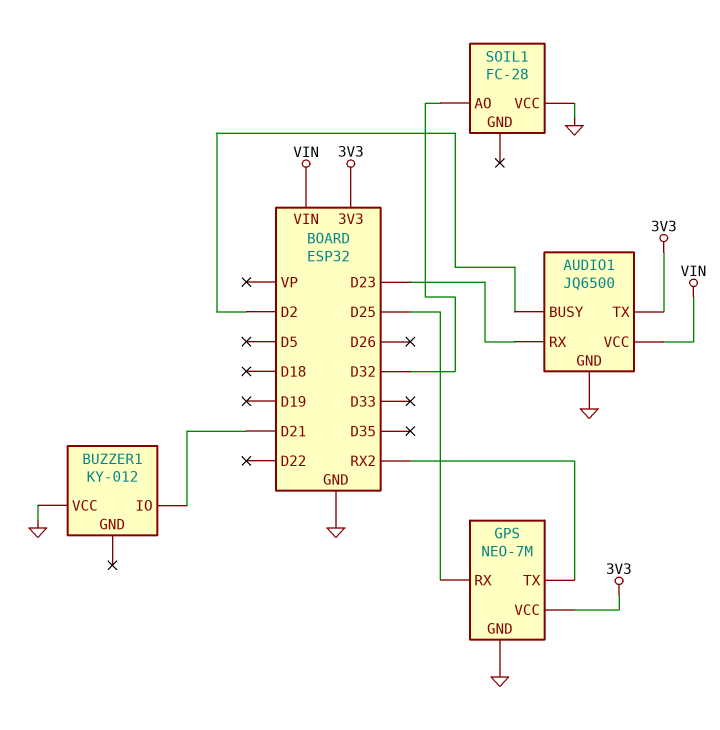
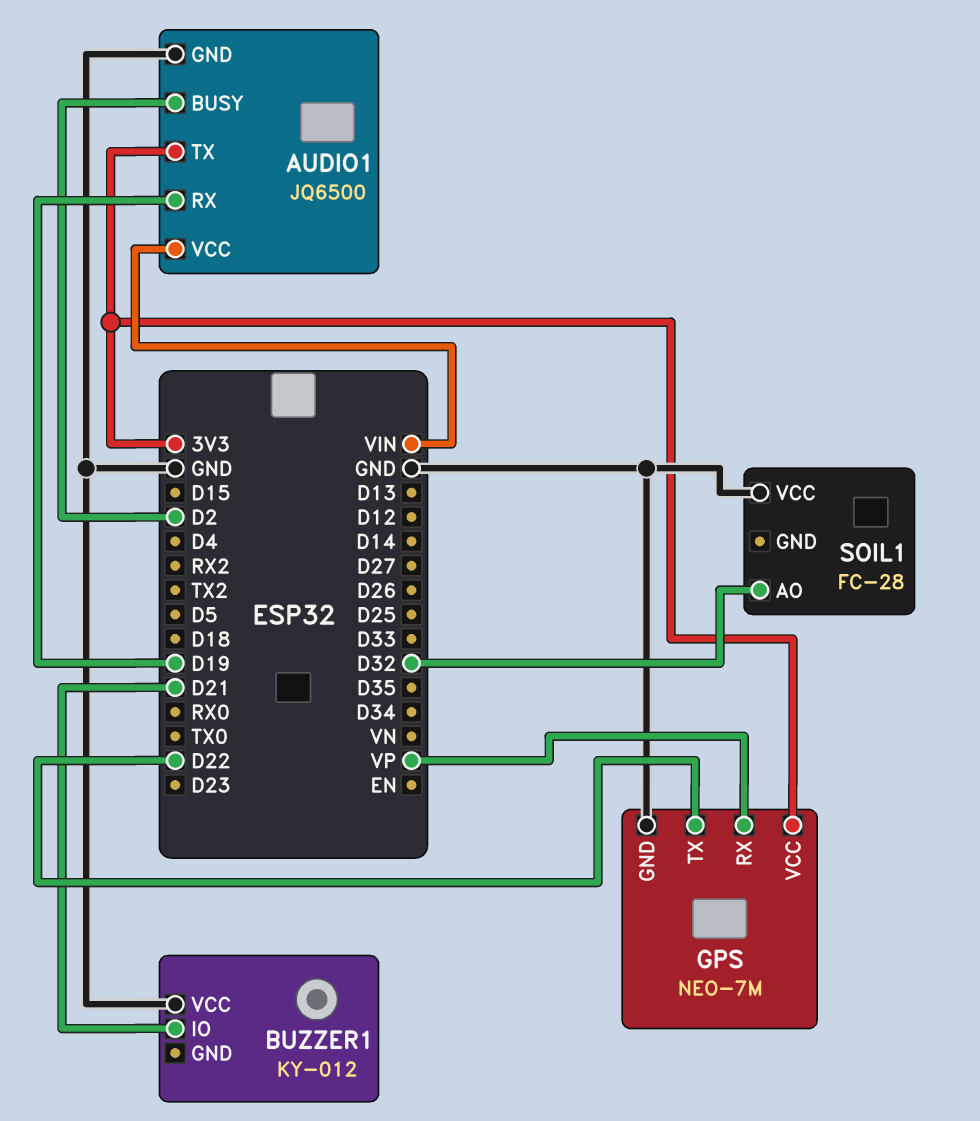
AUDIO1 pin RX: D23 -> D19
GPS pin RX: D25 -> VP
GPS pin TX: RX2 -> D22

